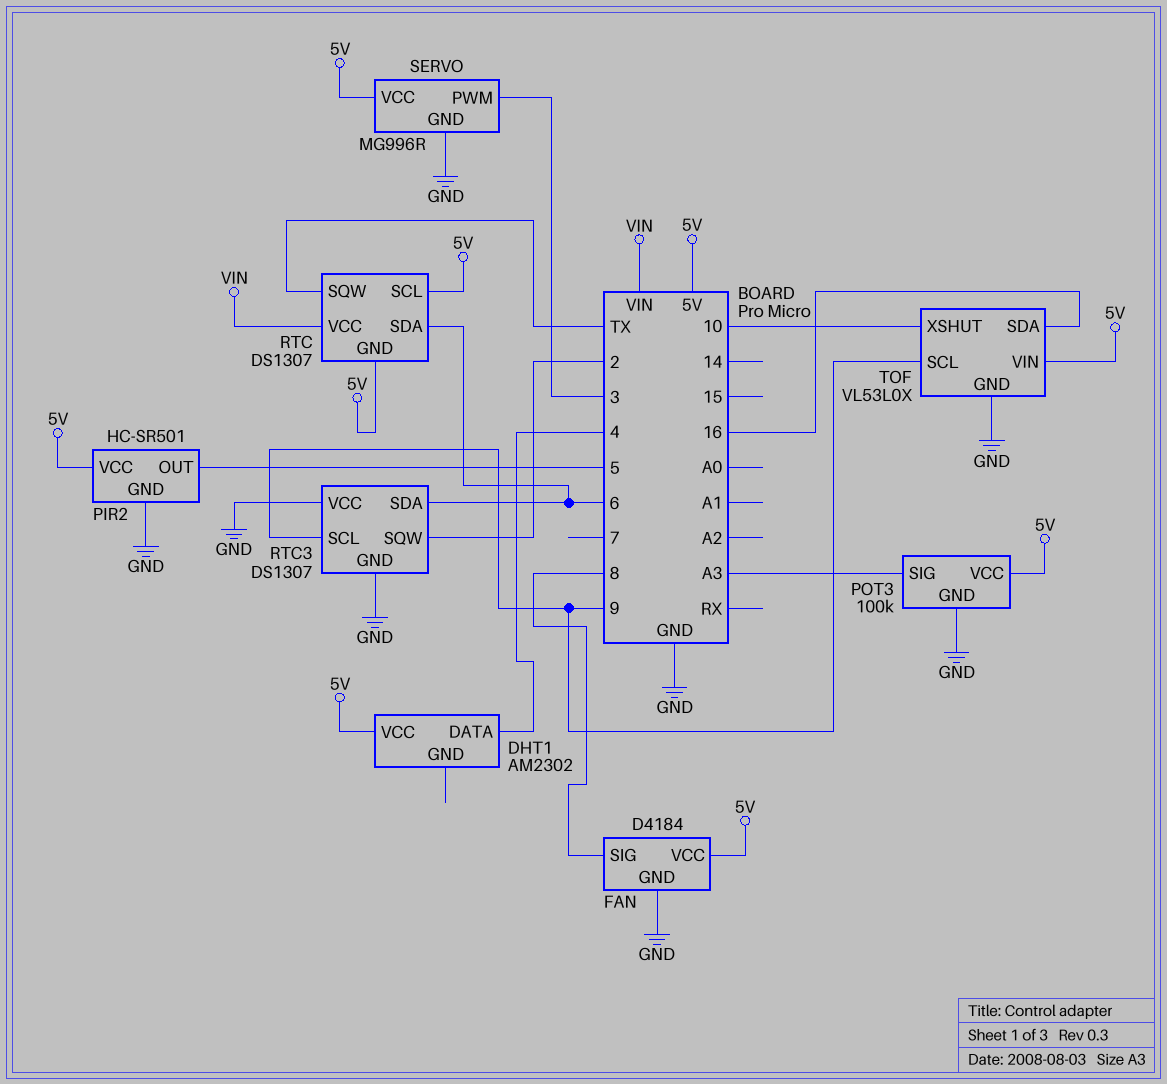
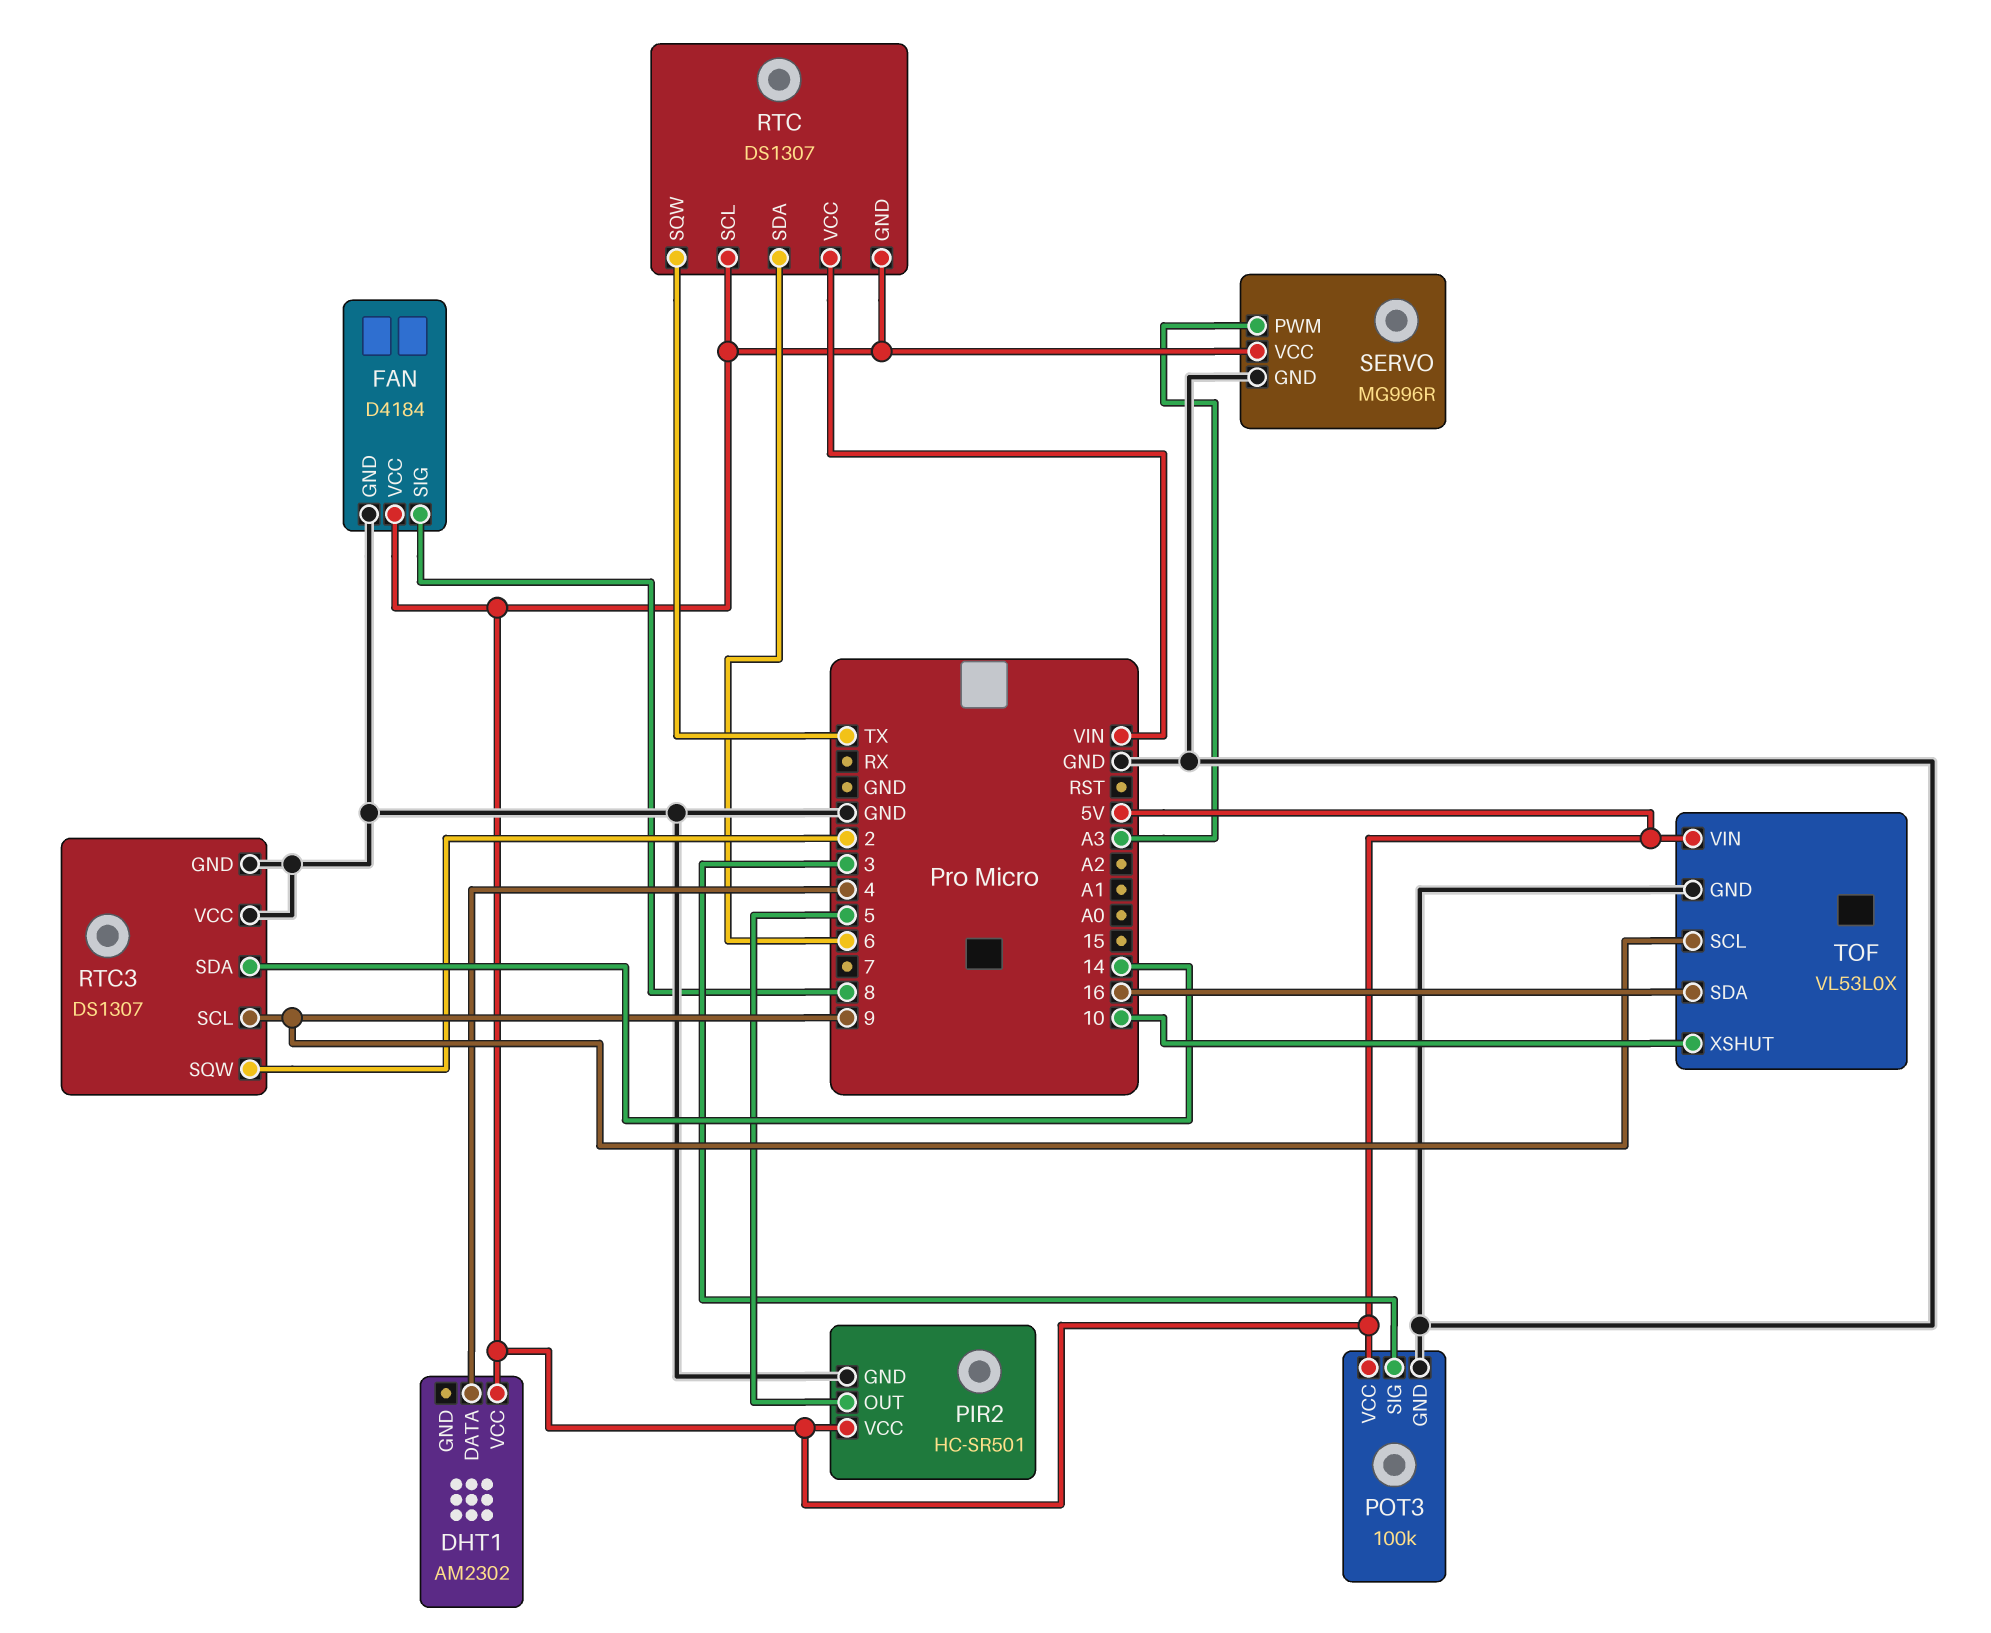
POT3 pin SIG: A3 -> 3
RTC3 pin SDA: 6 -> 14
SERVO pin PWM: 3 -> A3

